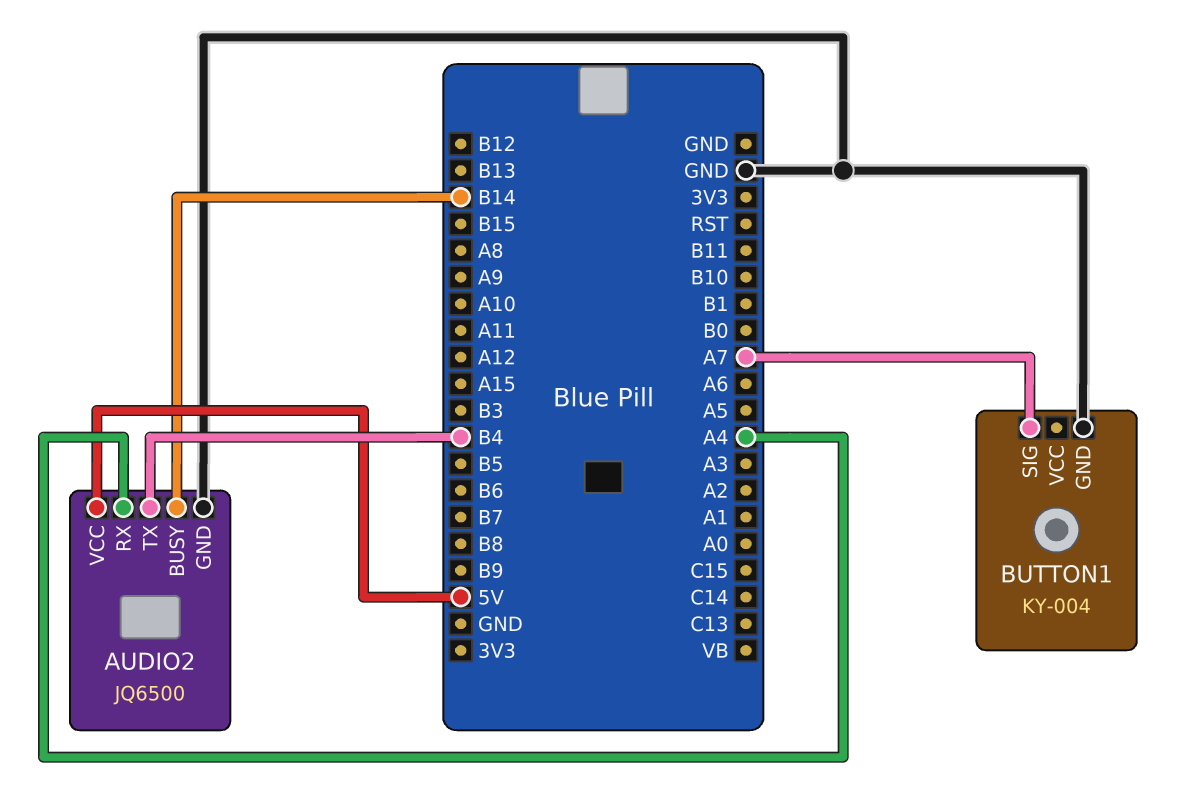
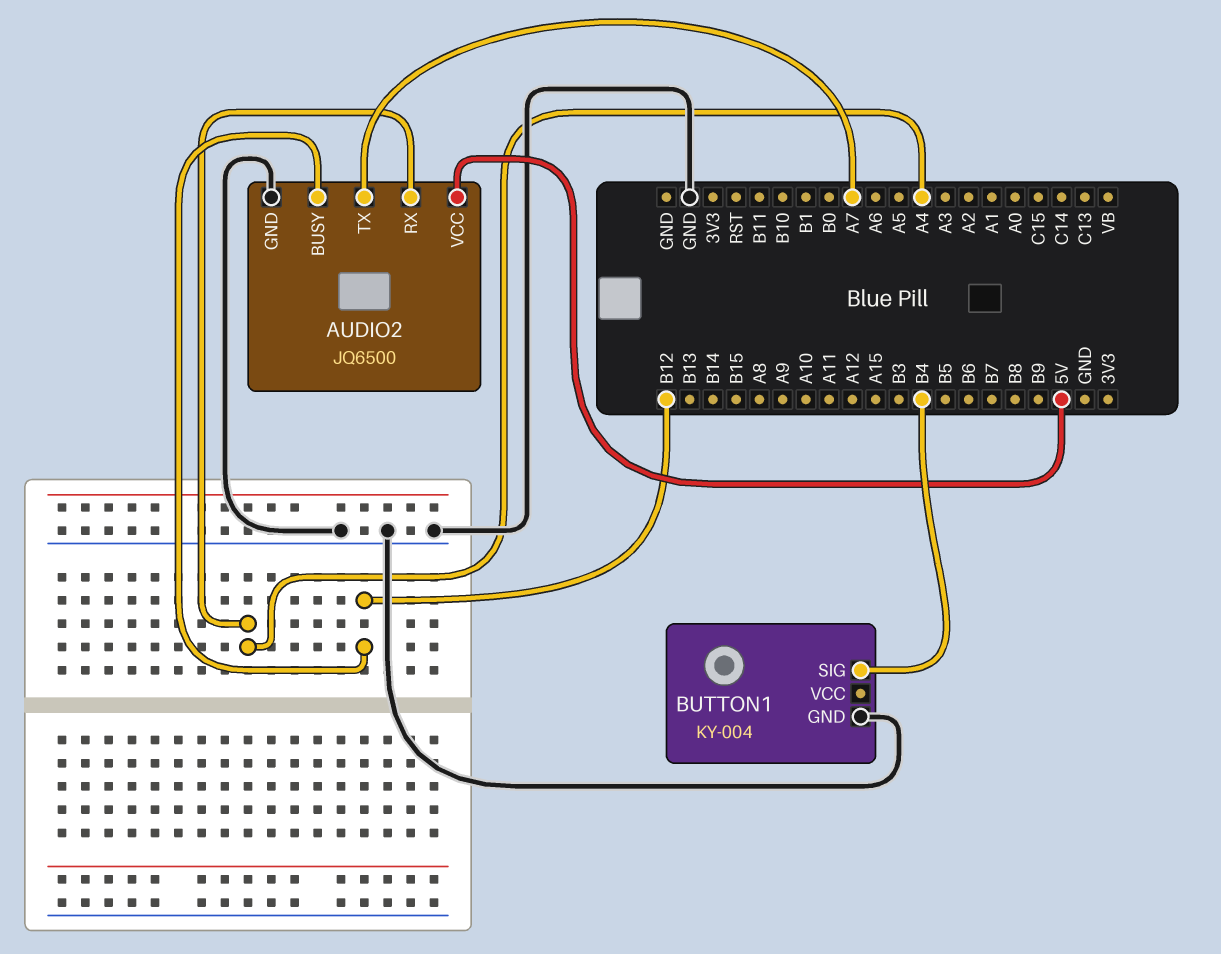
AUDIO2 pin BUSY: B14 -> B12
AUDIO2 pin TX: B4 -> A7
BUTTON1 pin SIG: A7 -> B4

